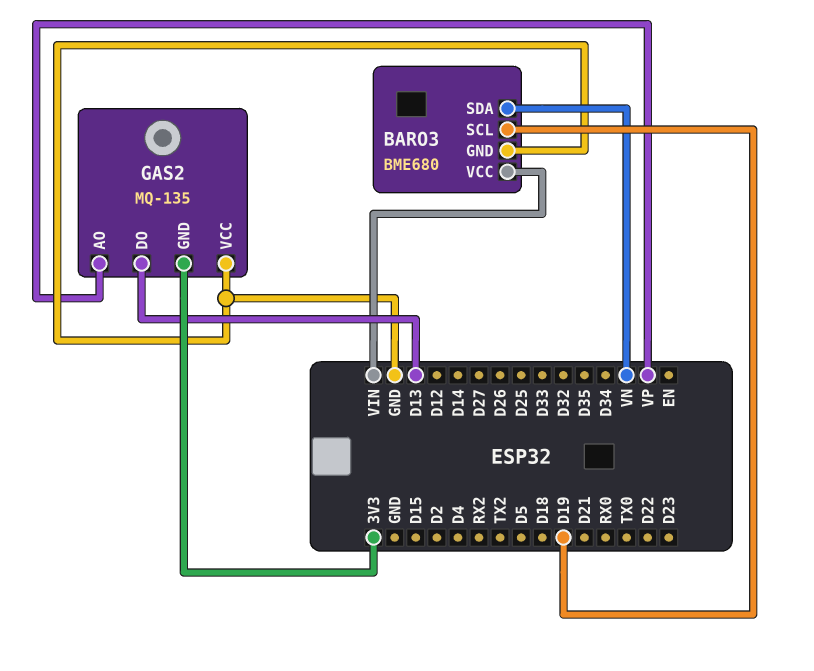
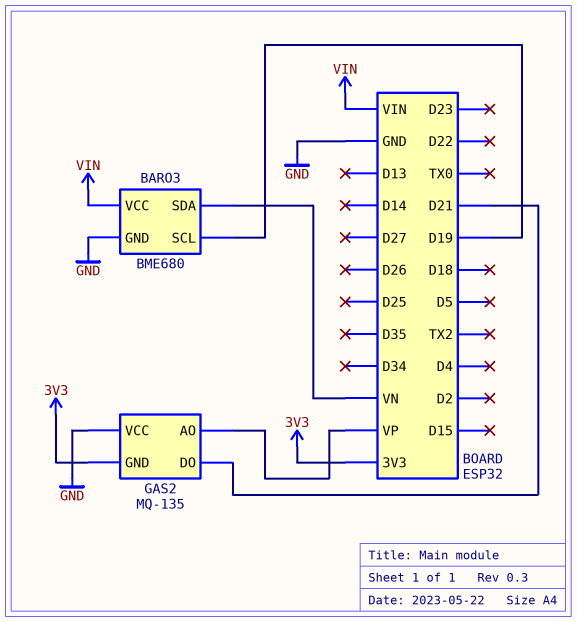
GAS2 pin DO: D13 -> D21

